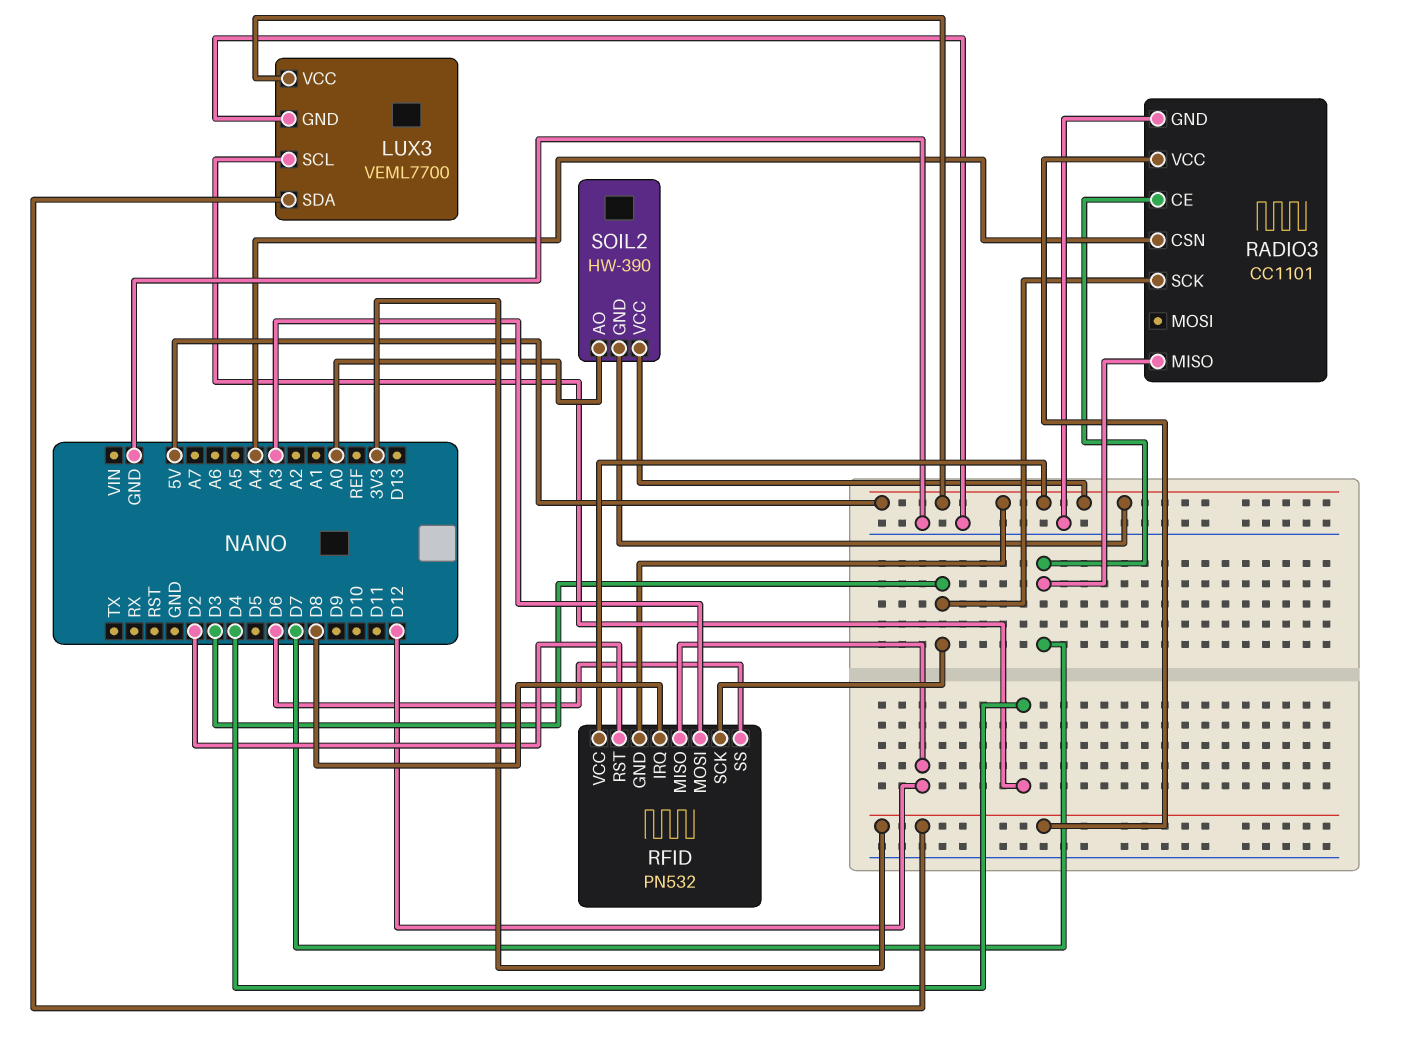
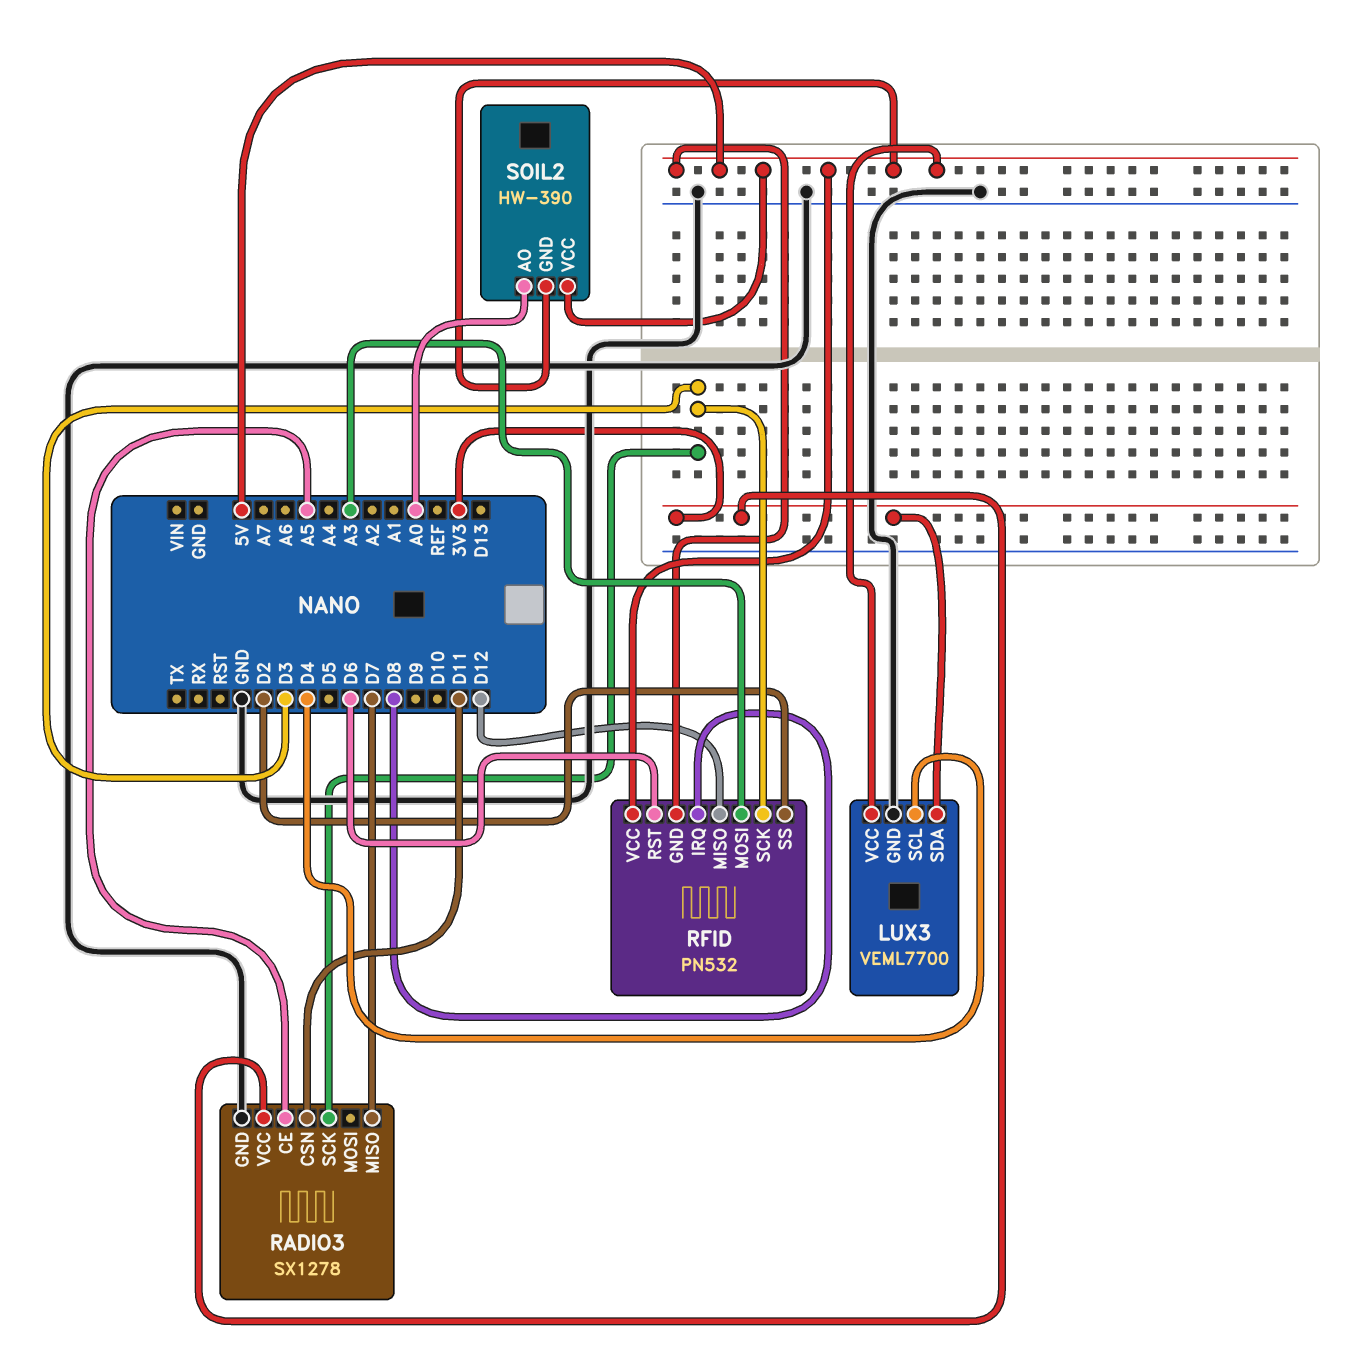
RADIO3: CC1101 -> SX1278
RADIO3 pin CE: D7 -> A5
RADIO3 pin CSN: A4 -> D11
RFID pin RST: D2 -> D6
RFID pin SS: D6 -> D2

